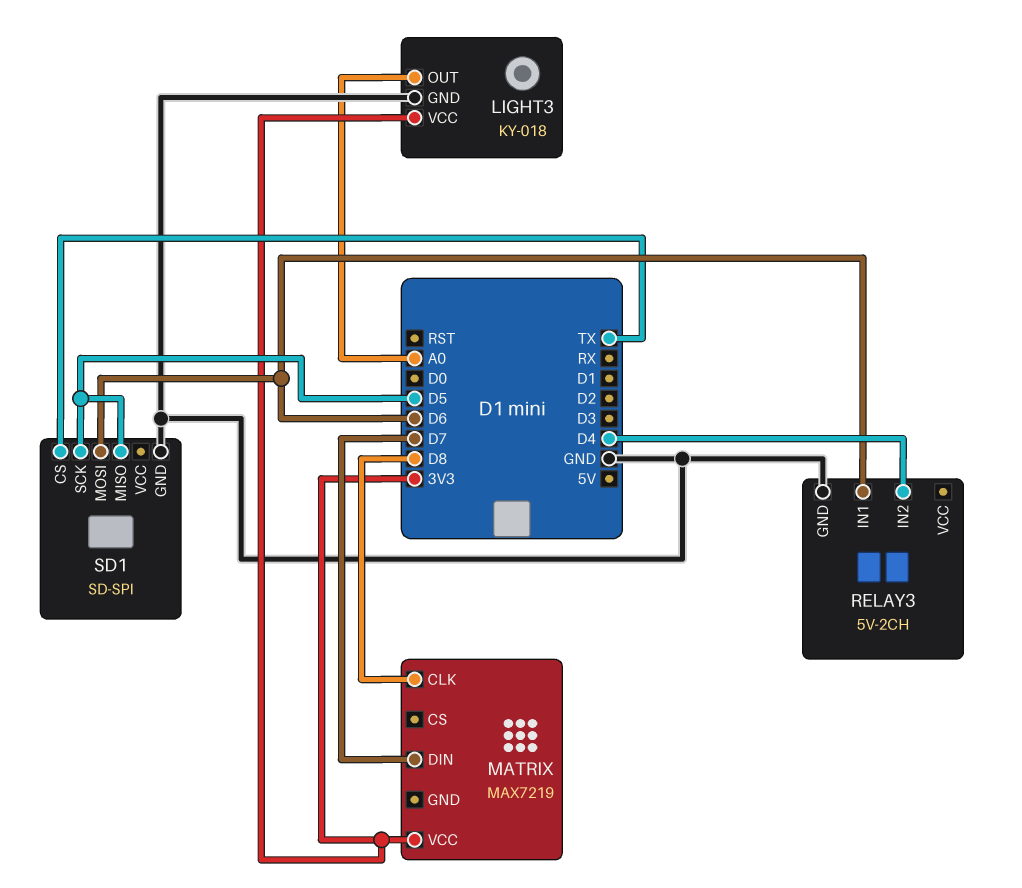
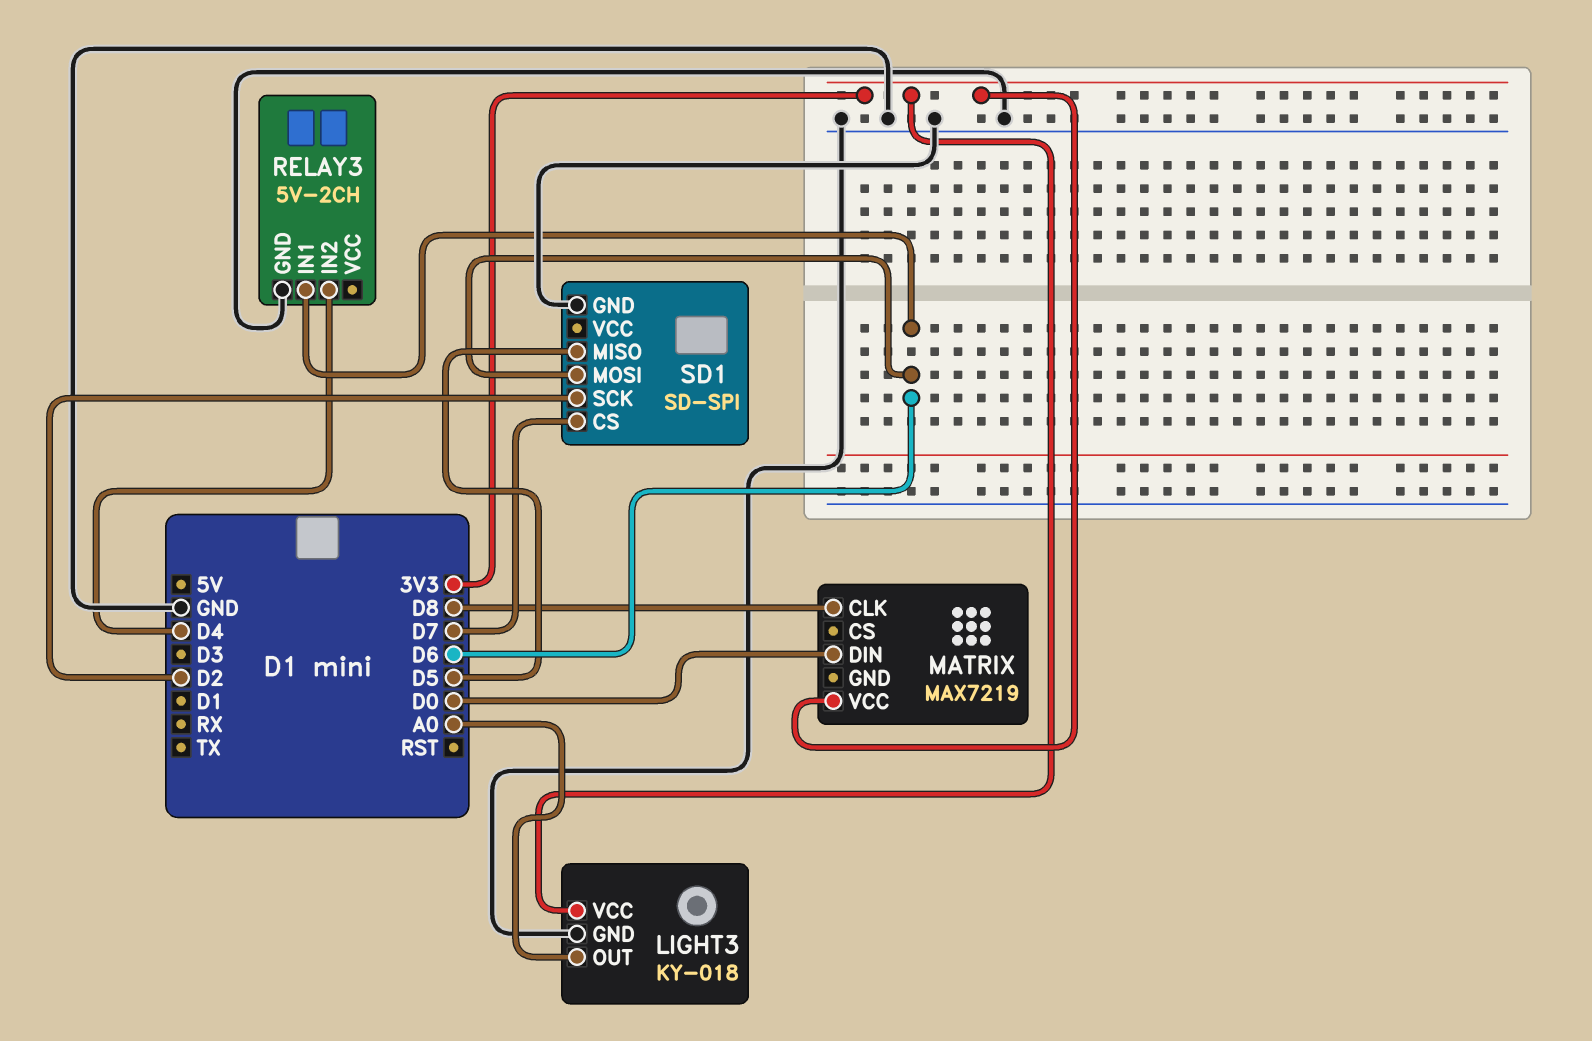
MATRIX pin DIN: D7 -> D0
SD1 pin CS: TX -> D7
SD1 pin SCK: D5 -> D2

